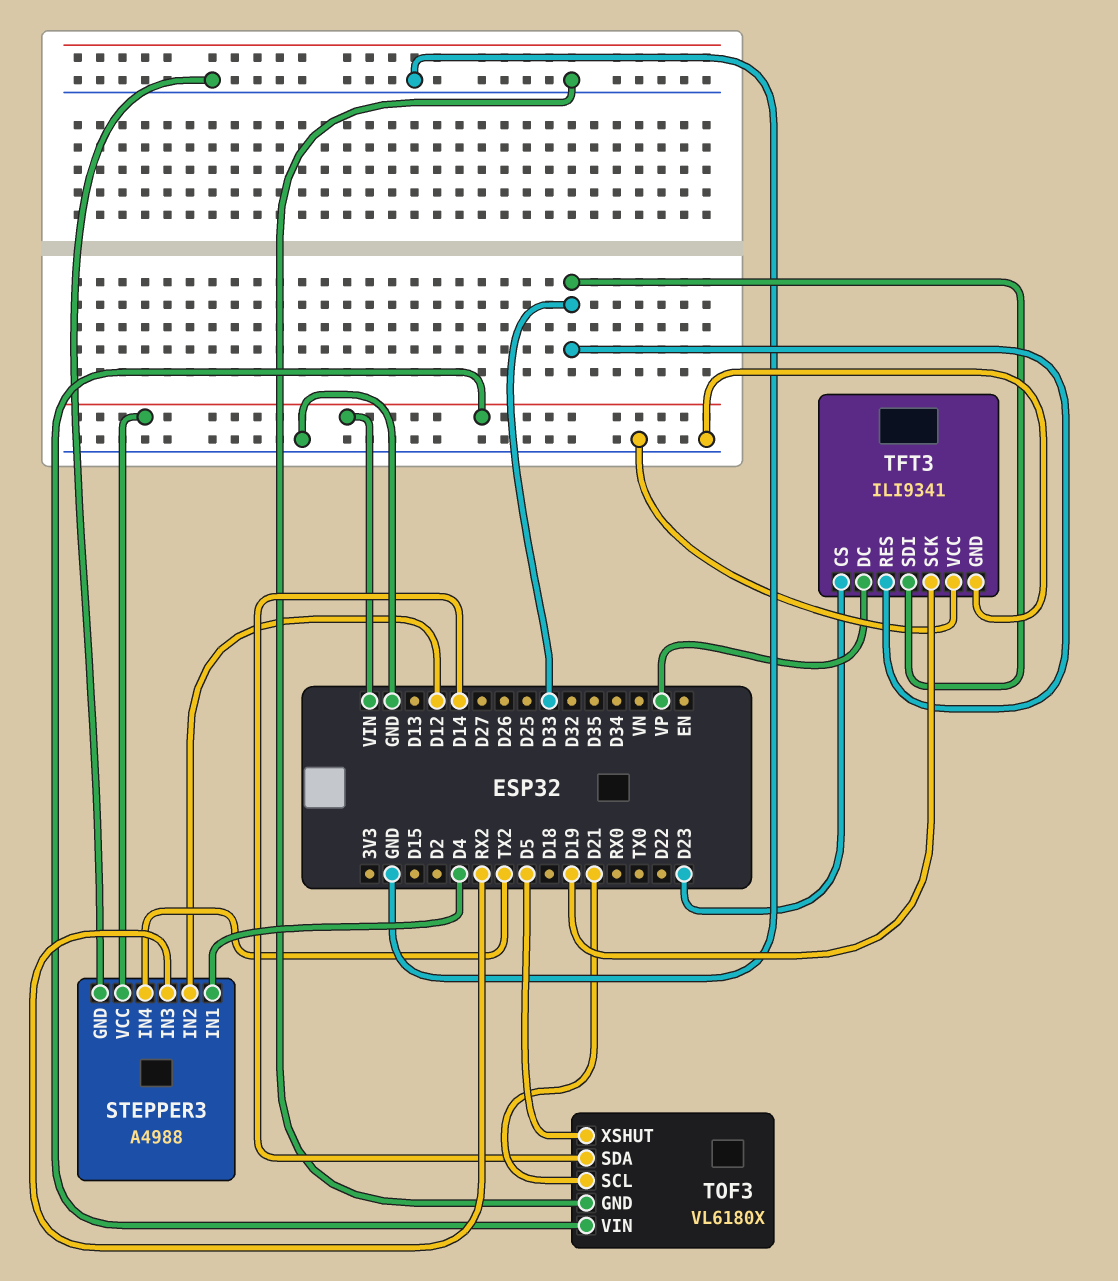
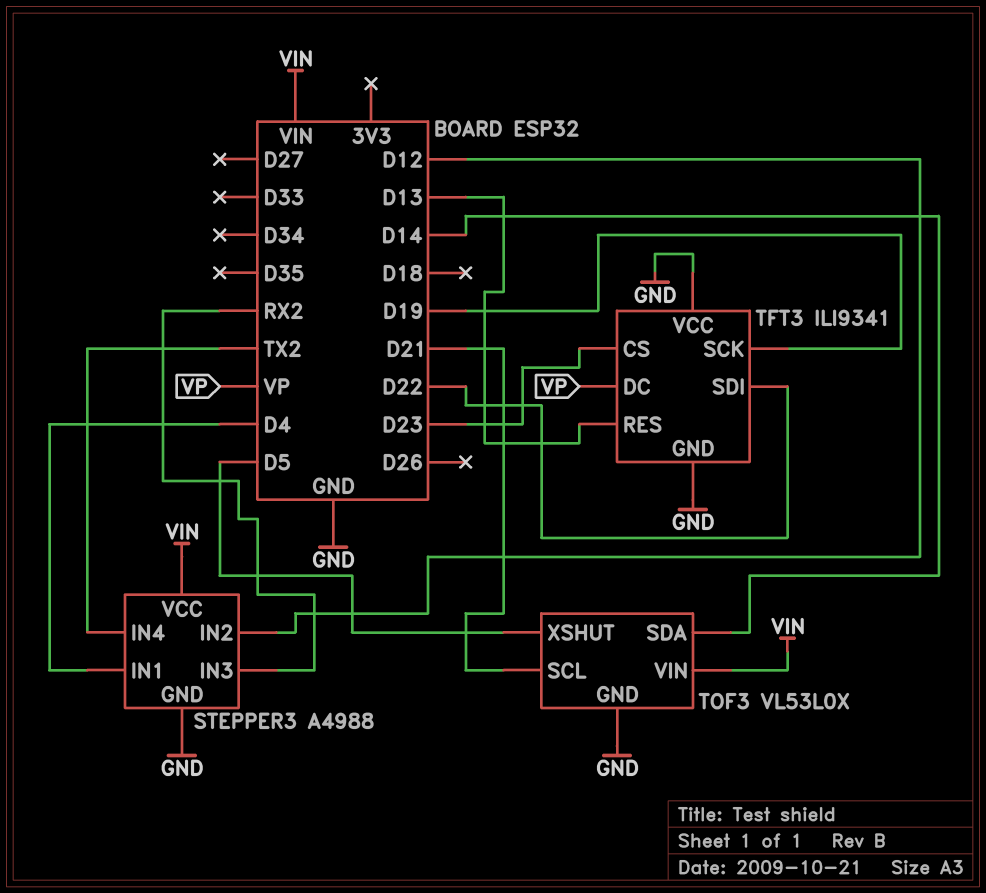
TFT3 pin RES: D33 -> D13
TFT3 pin SDI: D33 -> D22
TOF3: VL6180X -> VL53L0X

